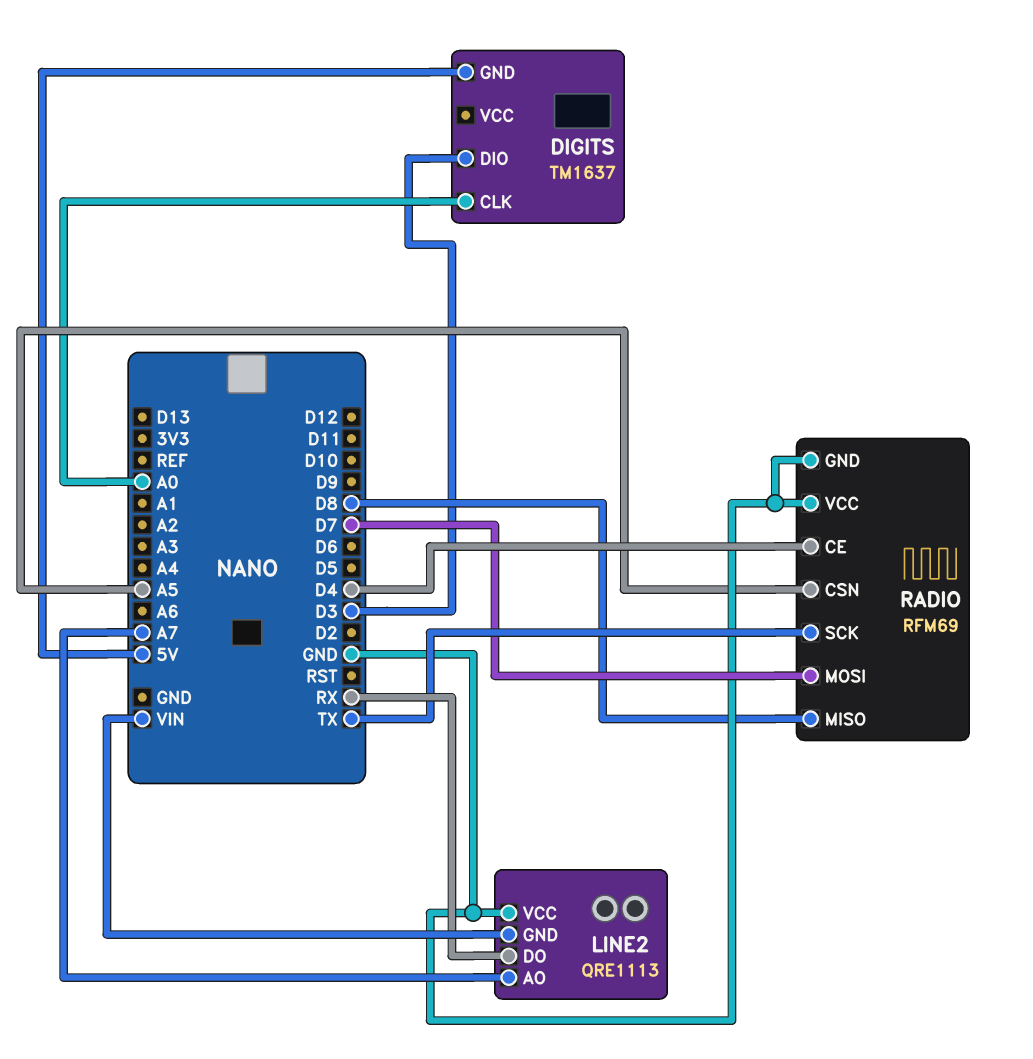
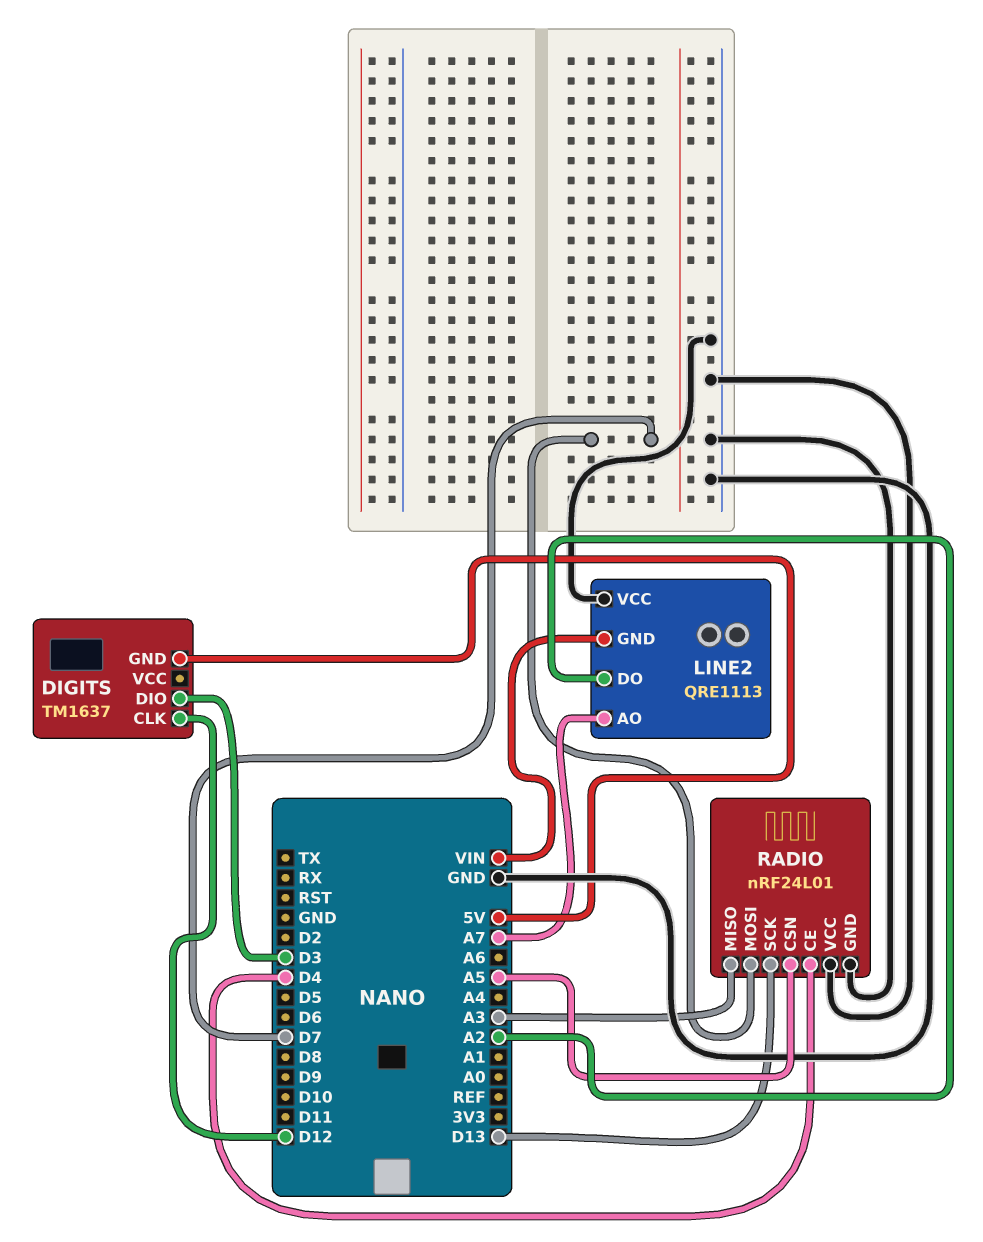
DIGITS pin CLK: A0 -> D12
LINE2 pin DO: RX -> A2
RADIO: RFM69 -> nRF24L01
RADIO pin MISO: D8 -> A3
RADIO pin SCK: TX -> D13

